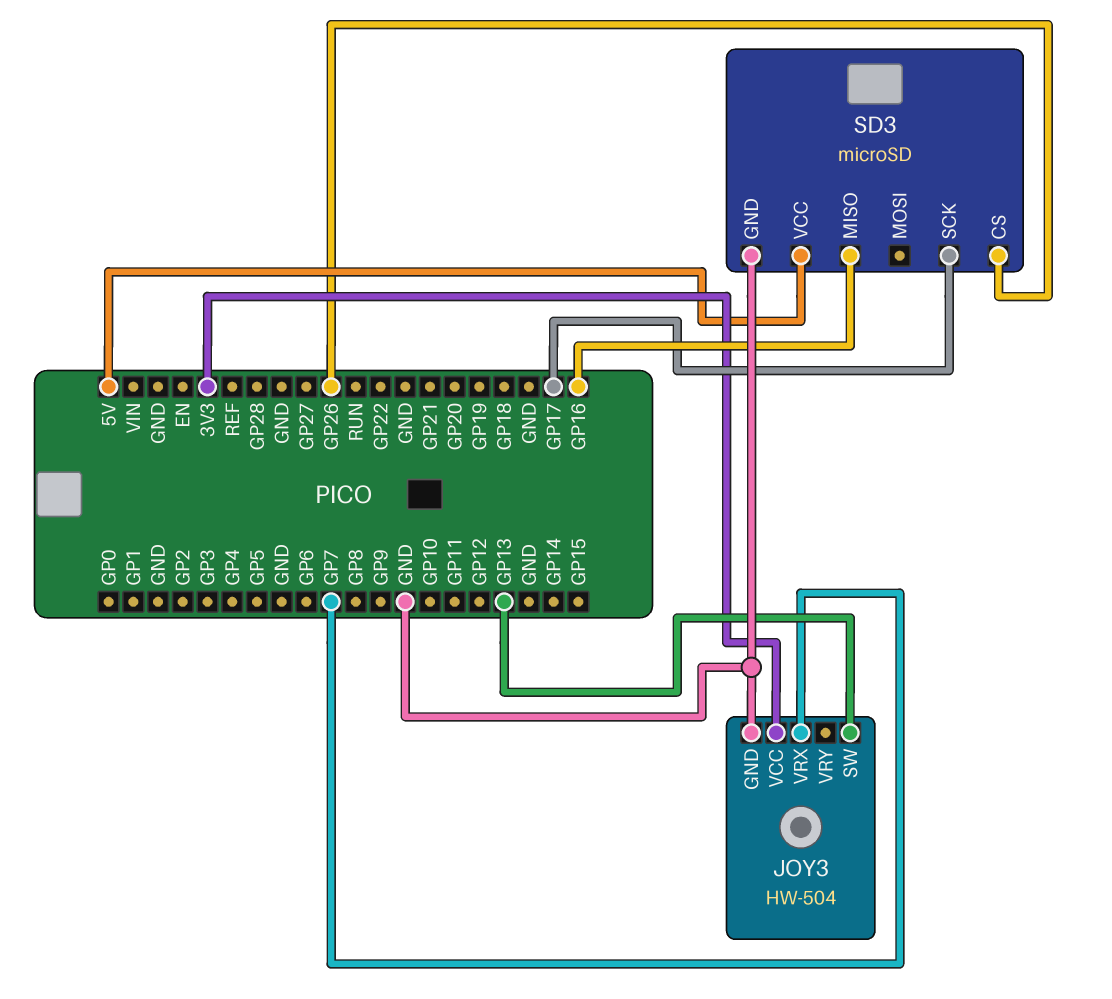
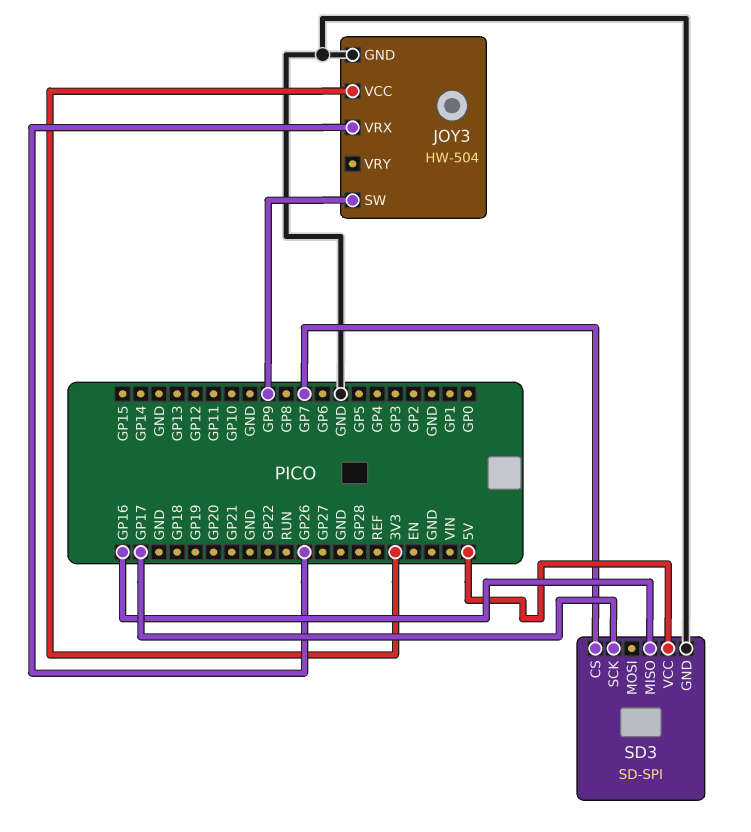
JOY3 pin SW: GP13 -> GP9
JOY3 pin VRX: GP7 -> GP26
SD3: microSD -> SD-SPI
SD3 pin CS: GP26 -> GP7

